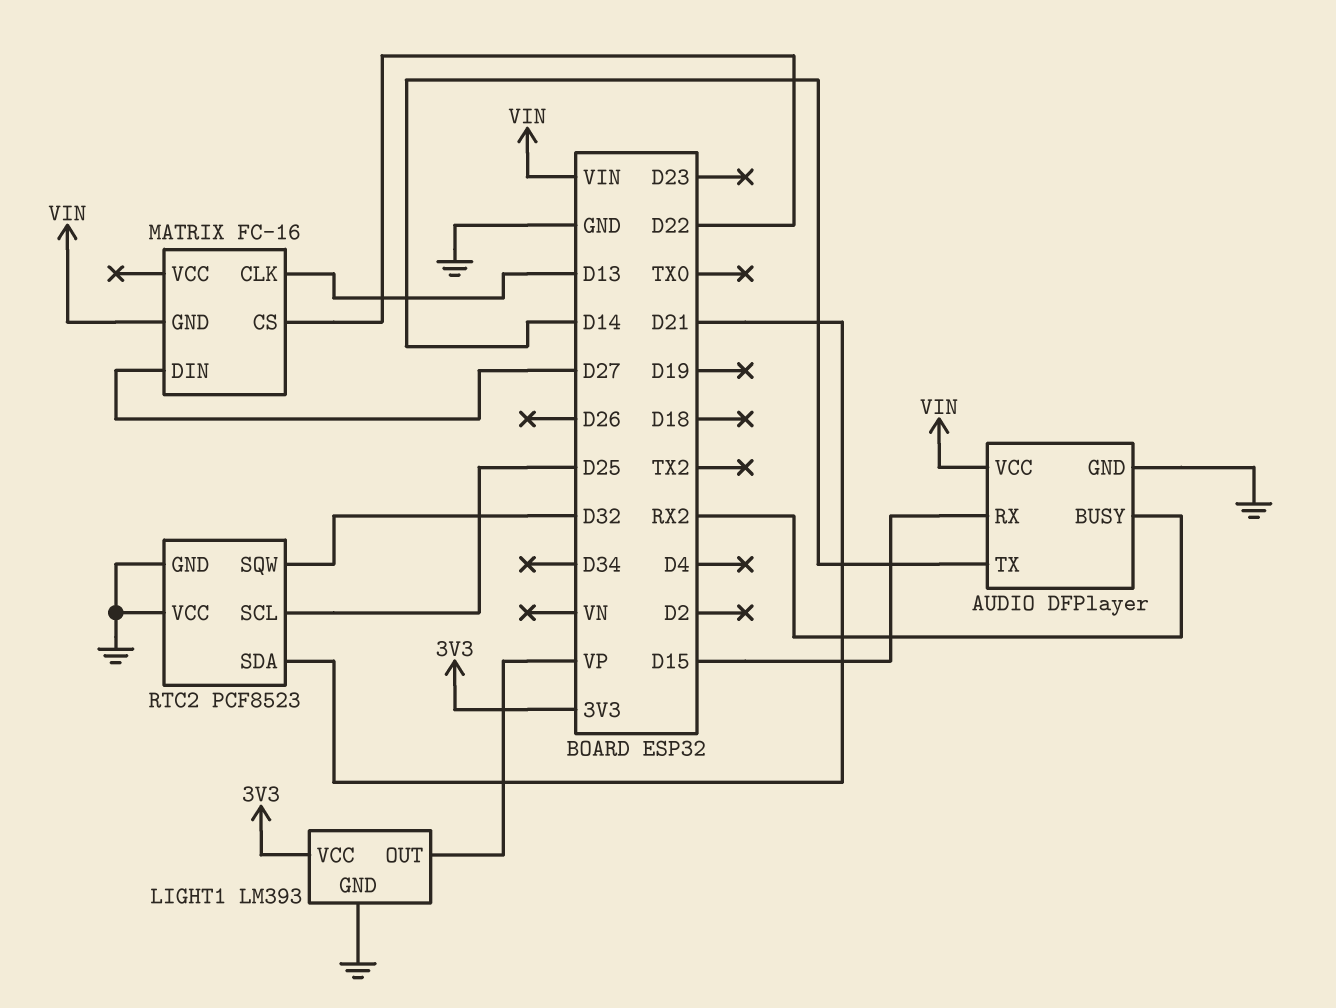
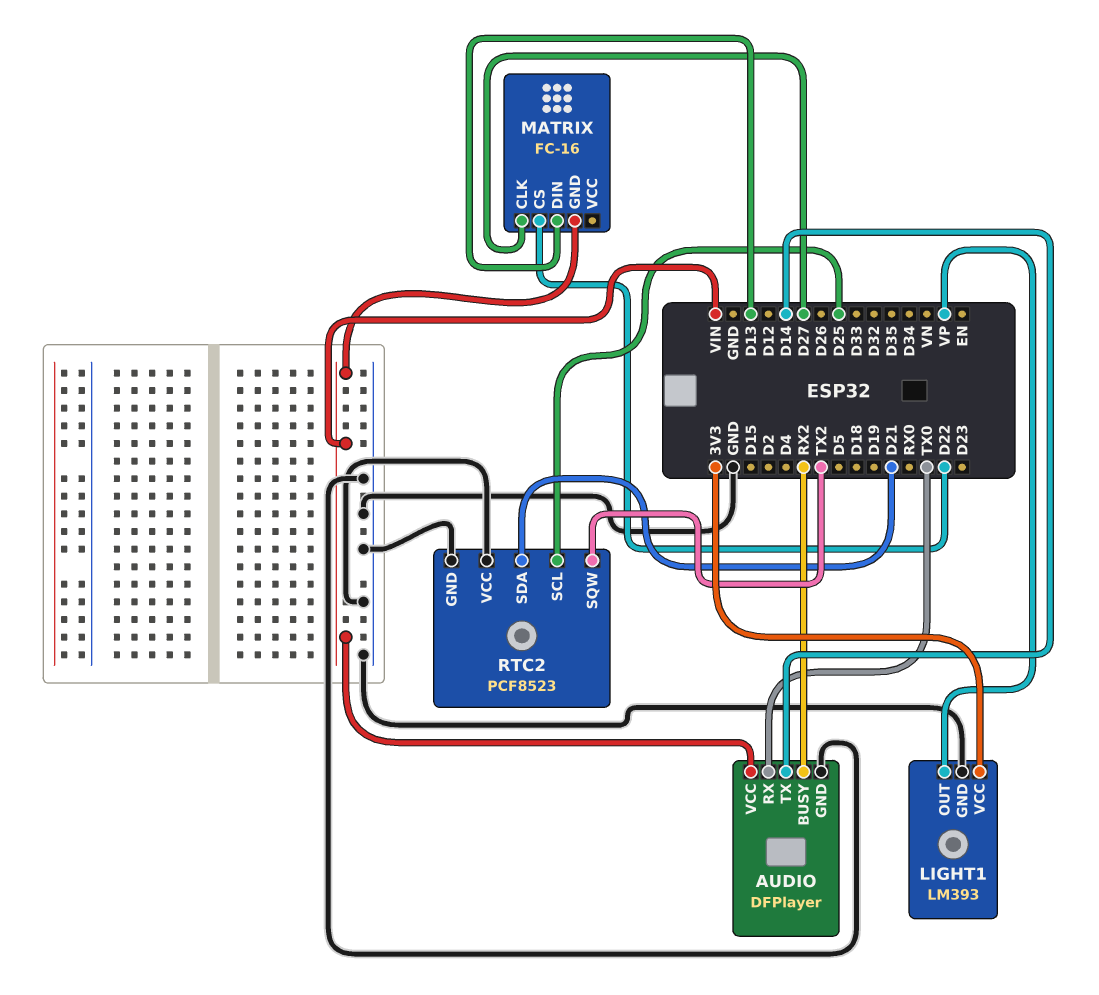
AUDIO pin RX: D15 -> TX0
MATRIX pin CLK: D13 -> D27
MATRIX pin DIN: D27 -> D13
RTC2 pin SQW: D32 -> TX2

